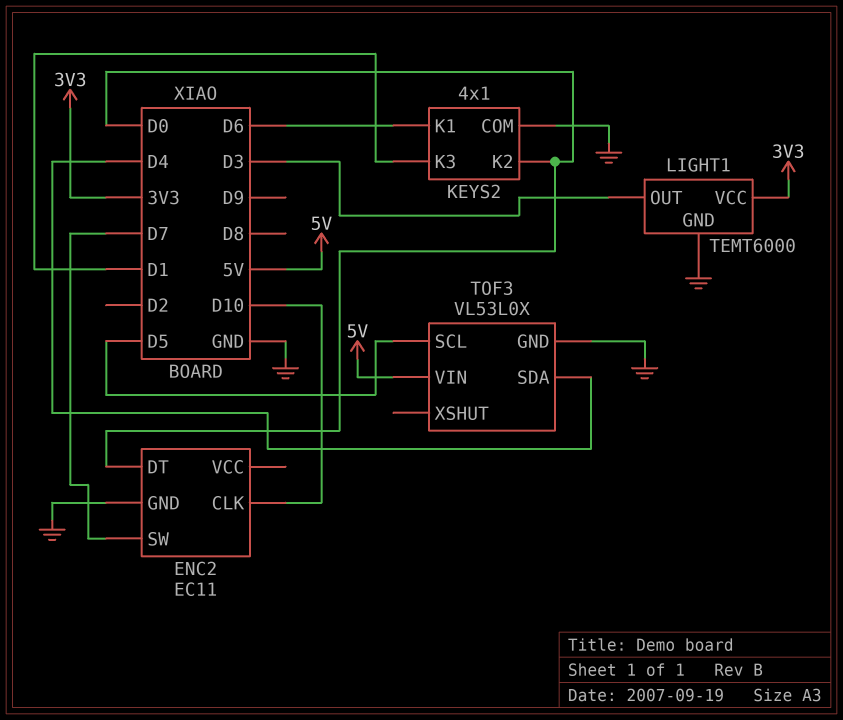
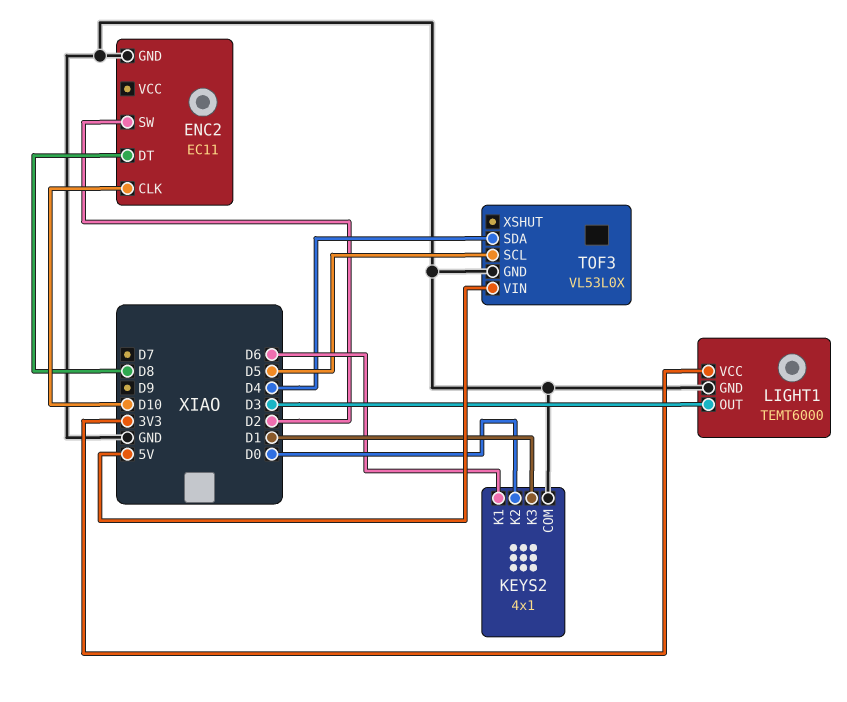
ENC2 pin DT: D0 -> D8
ENC2 pin SW: D7 -> D2

